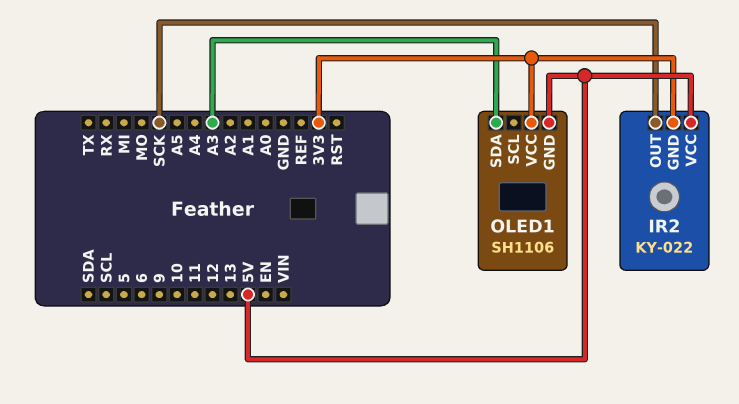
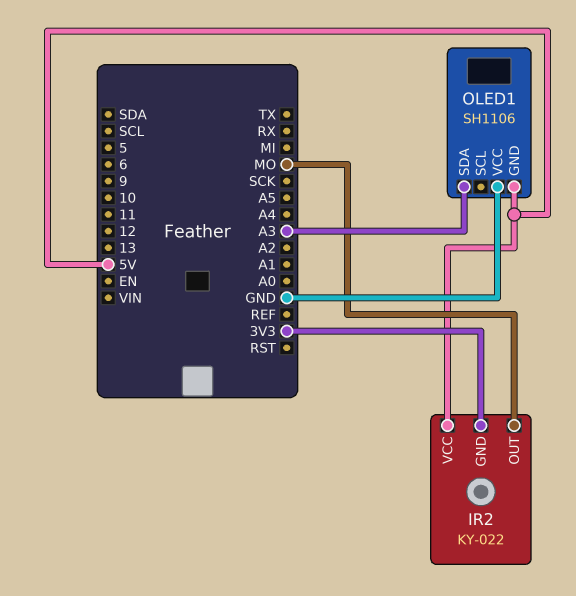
IR2 pin OUT: SCK -> MO
OLED1 pin VCC: 3V3 -> GND

